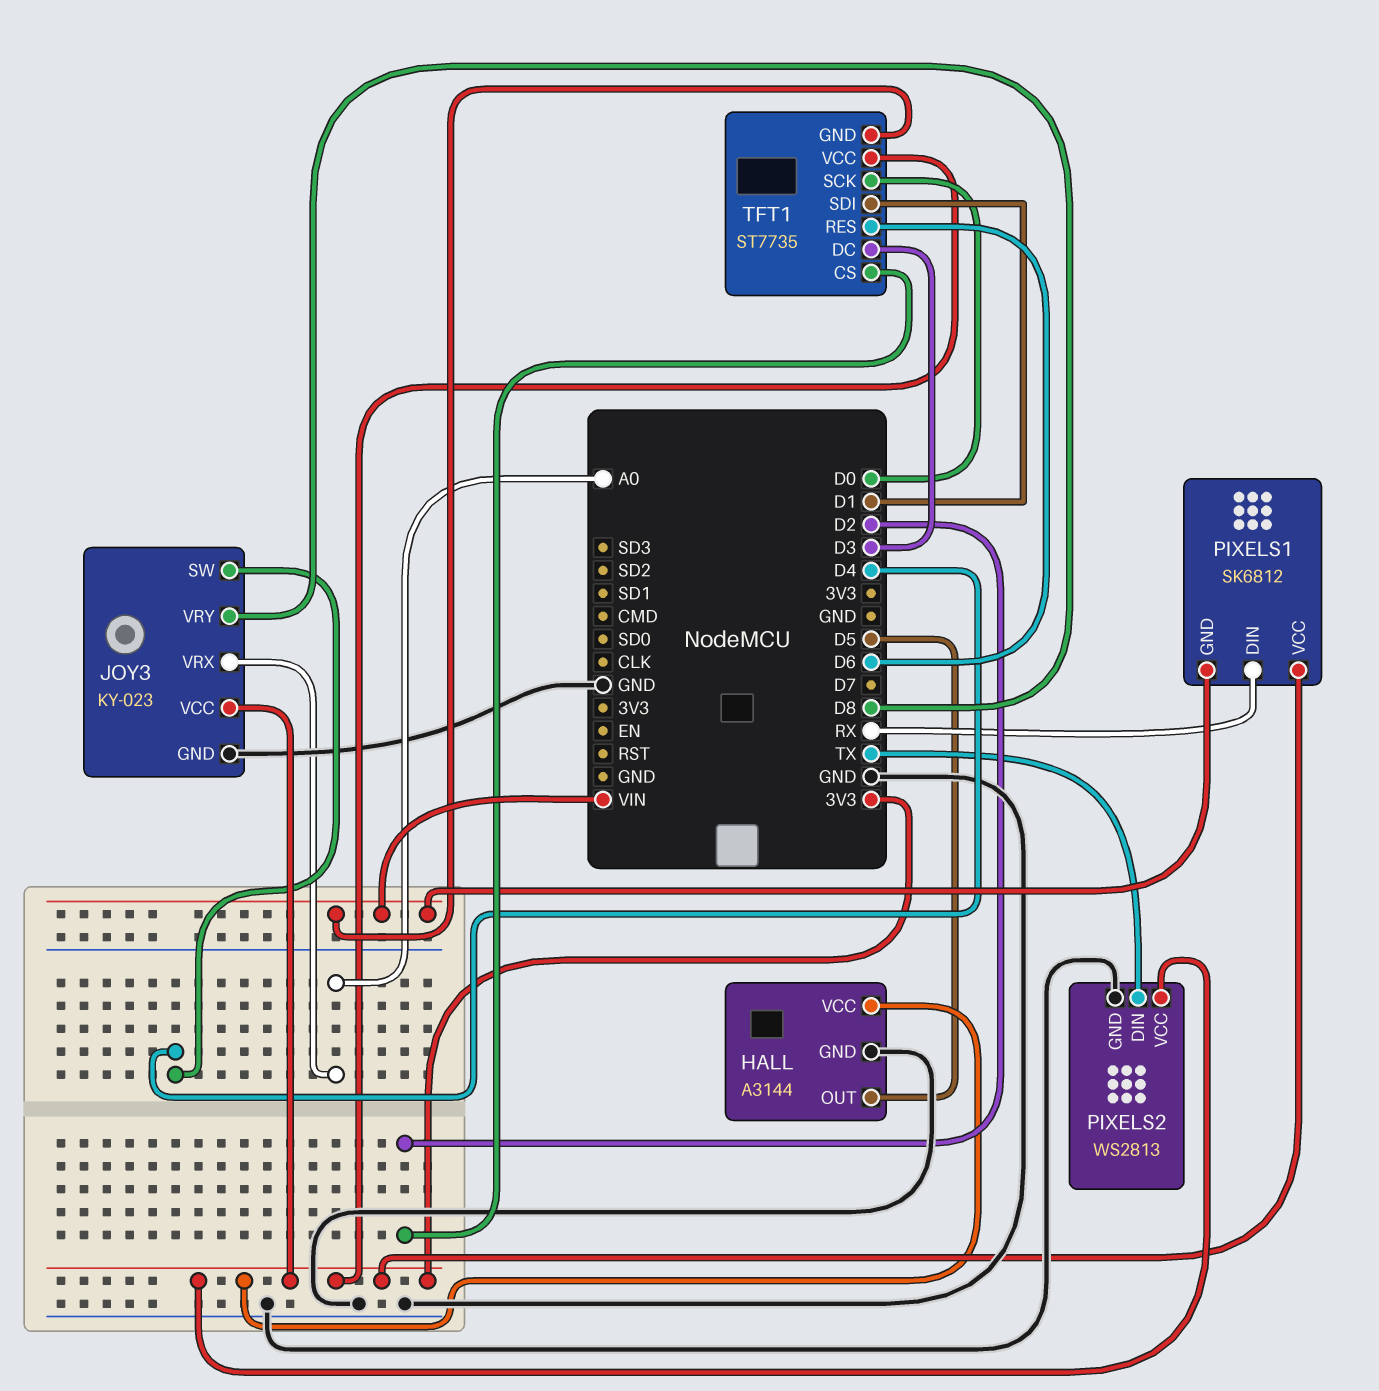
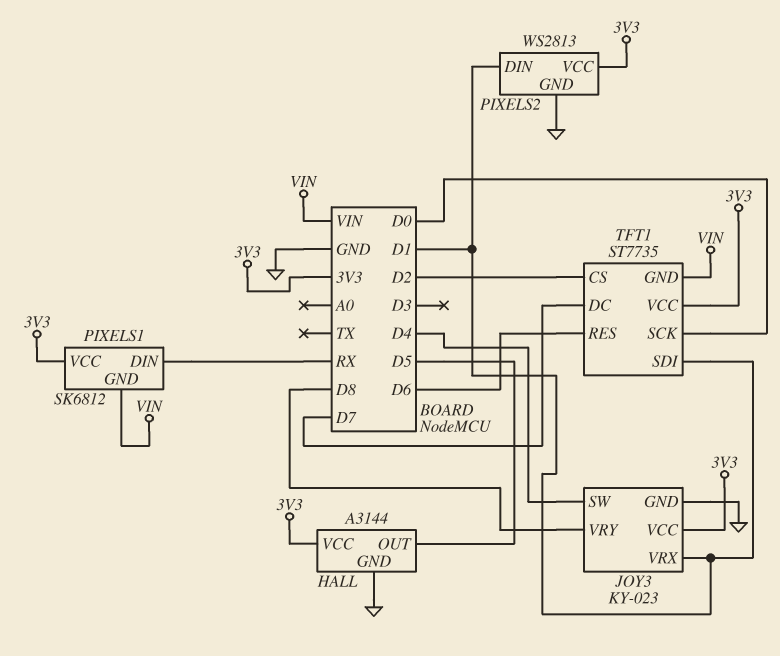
JOY3 pin VRX: A0 -> D1
PIXELS2 pin DIN: TX -> D1
TFT1 pin DC: D3 -> D7

